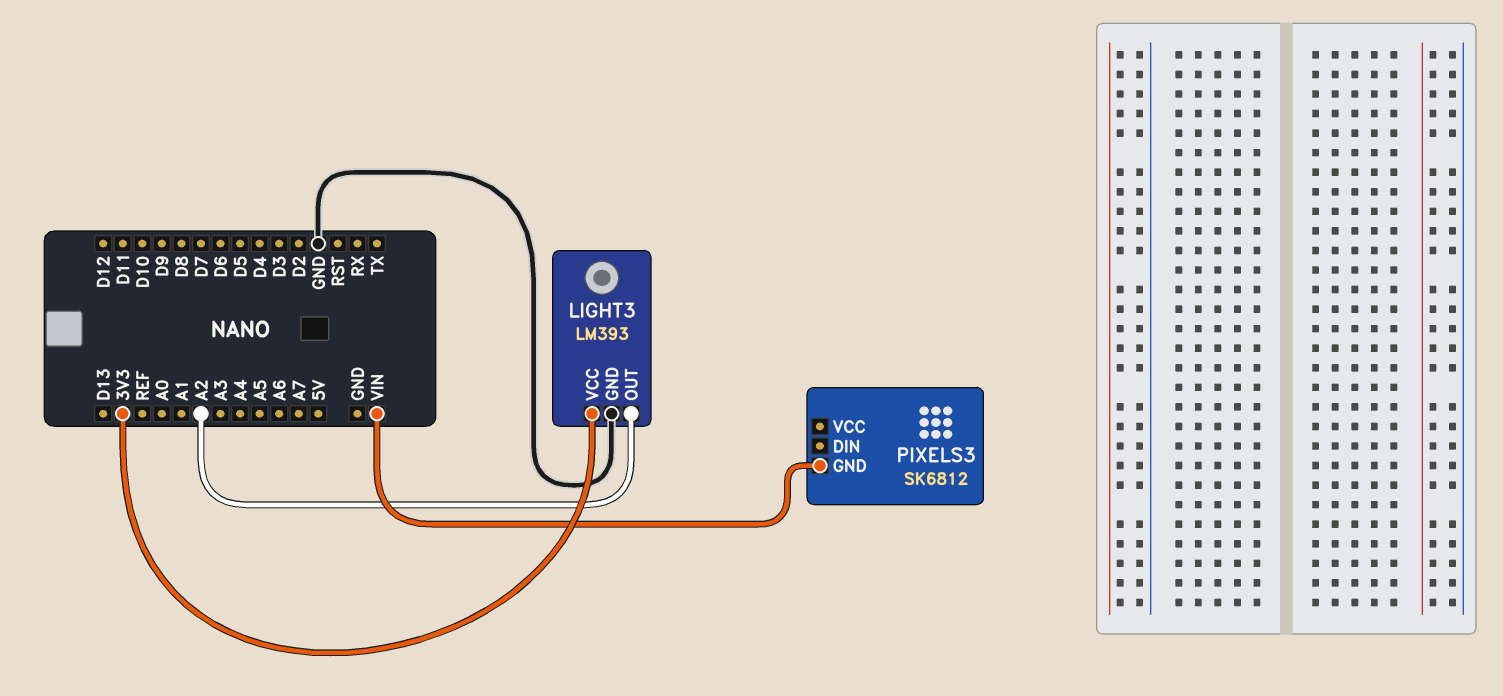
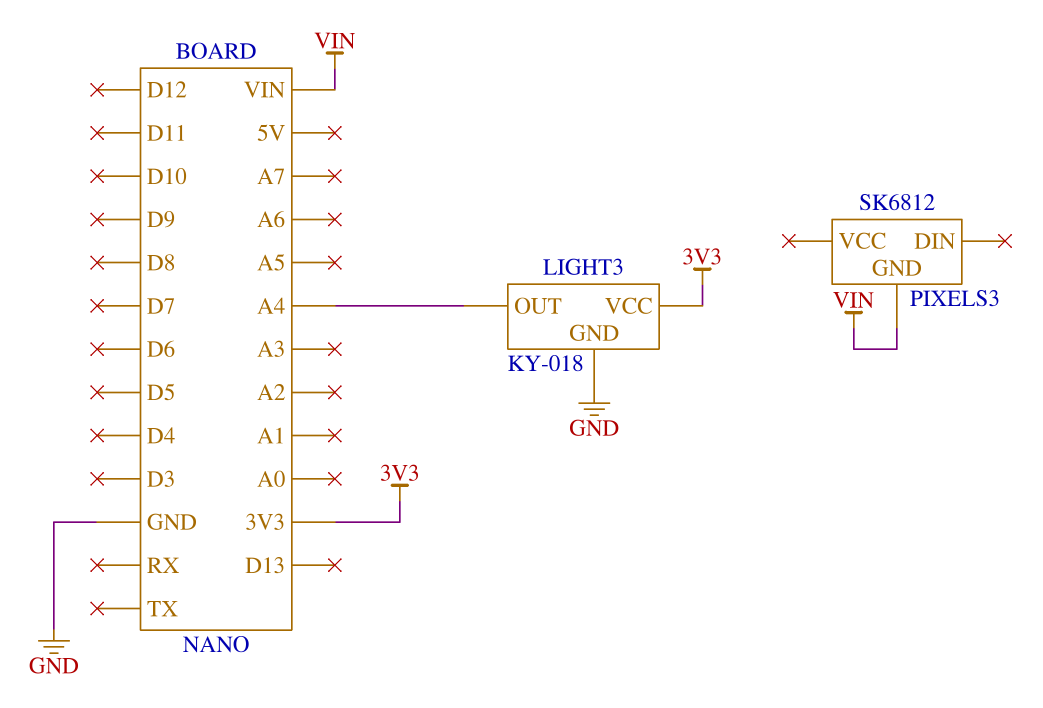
LIGHT3: LM393 -> KY-018
LIGHT3 pin OUT: A2 -> A4

